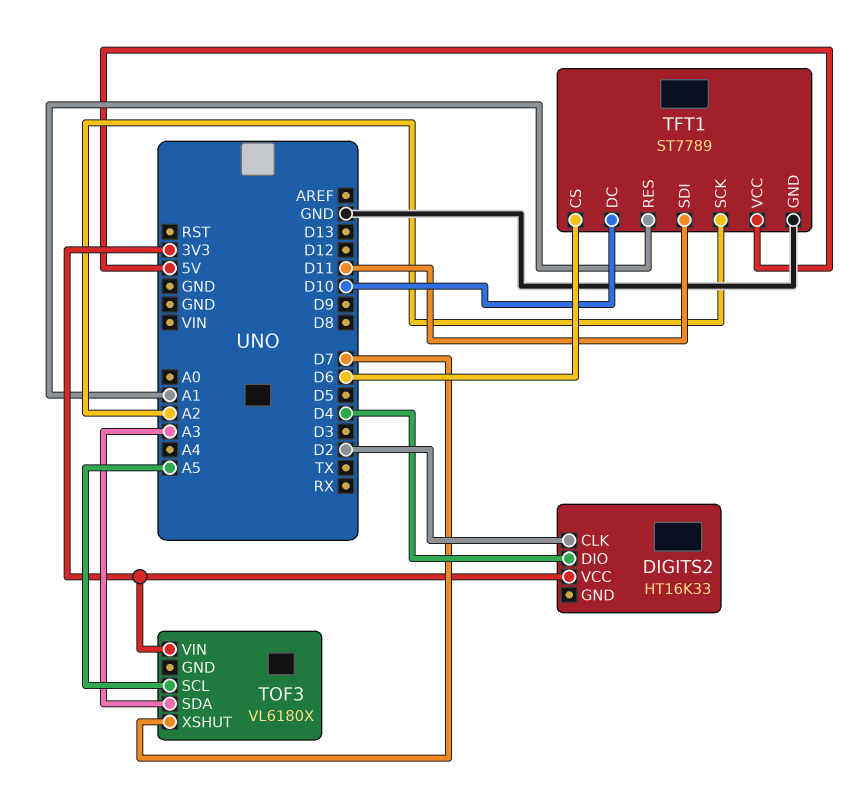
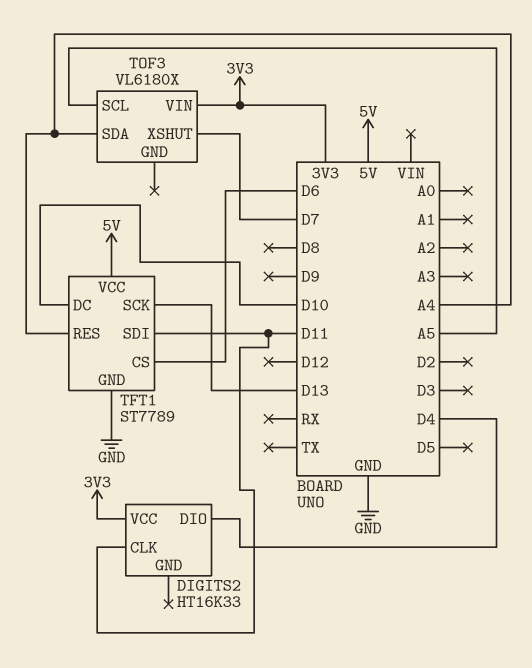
DIGITS2 pin CLK: D2 -> D11
TFT1 pin RES: A1 -> A4
TFT1 pin SCK: A2 -> D13
TOF3 pin SDA: A3 -> A4

